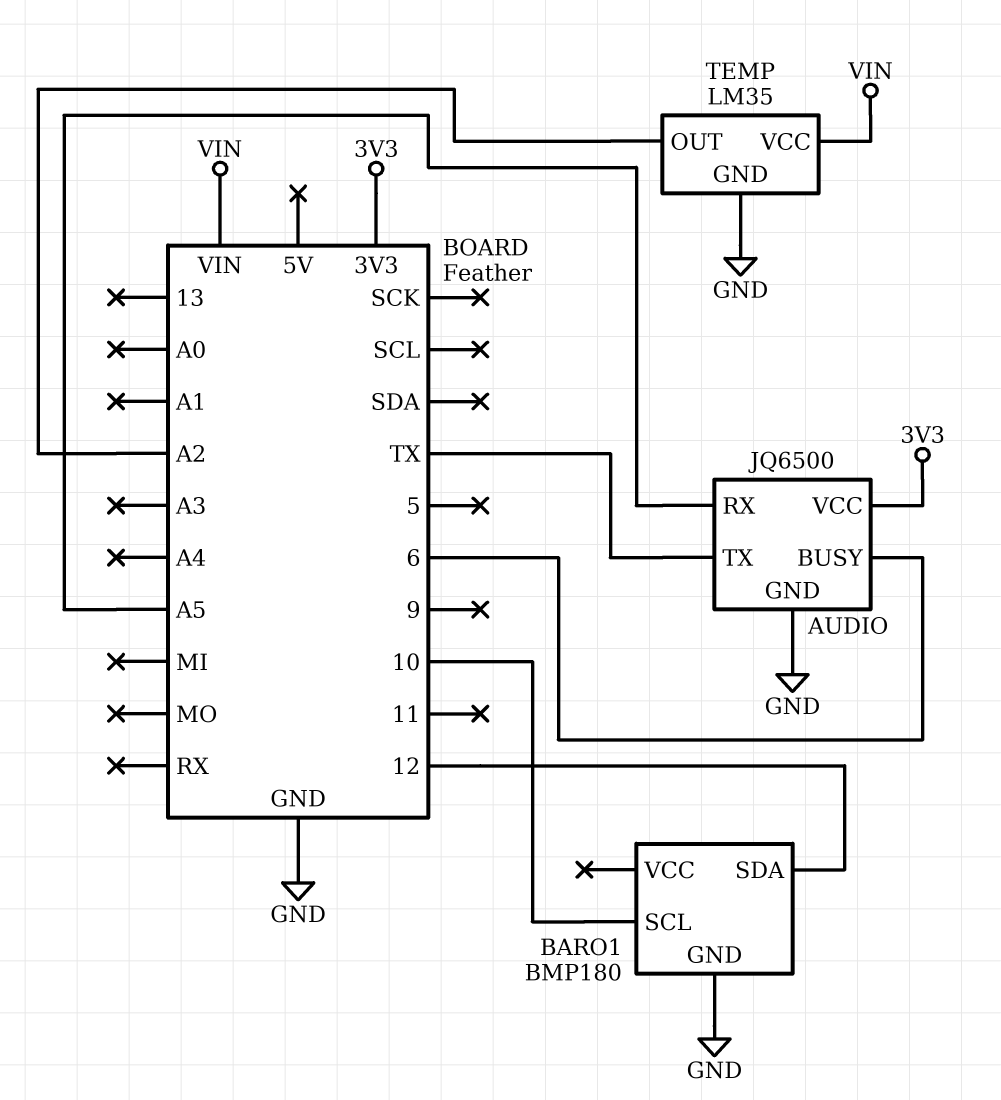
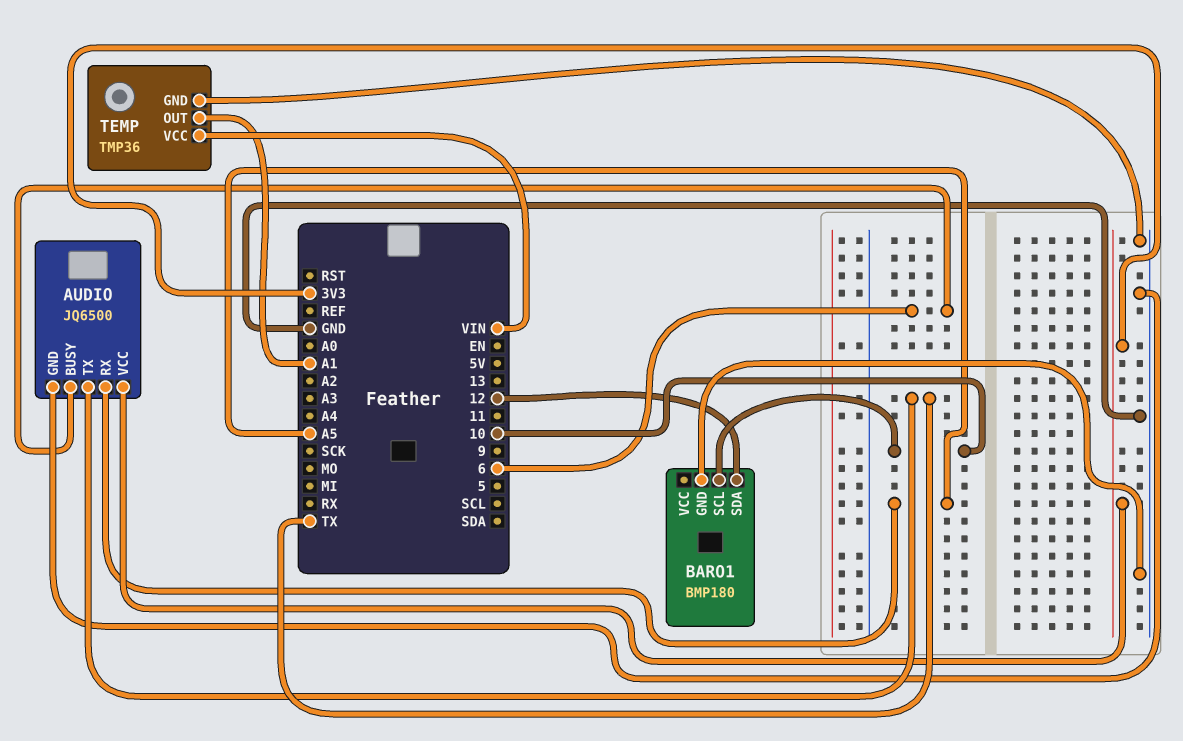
TEMP: LM35 -> TMP36
TEMP pin OUT: A2 -> A1

